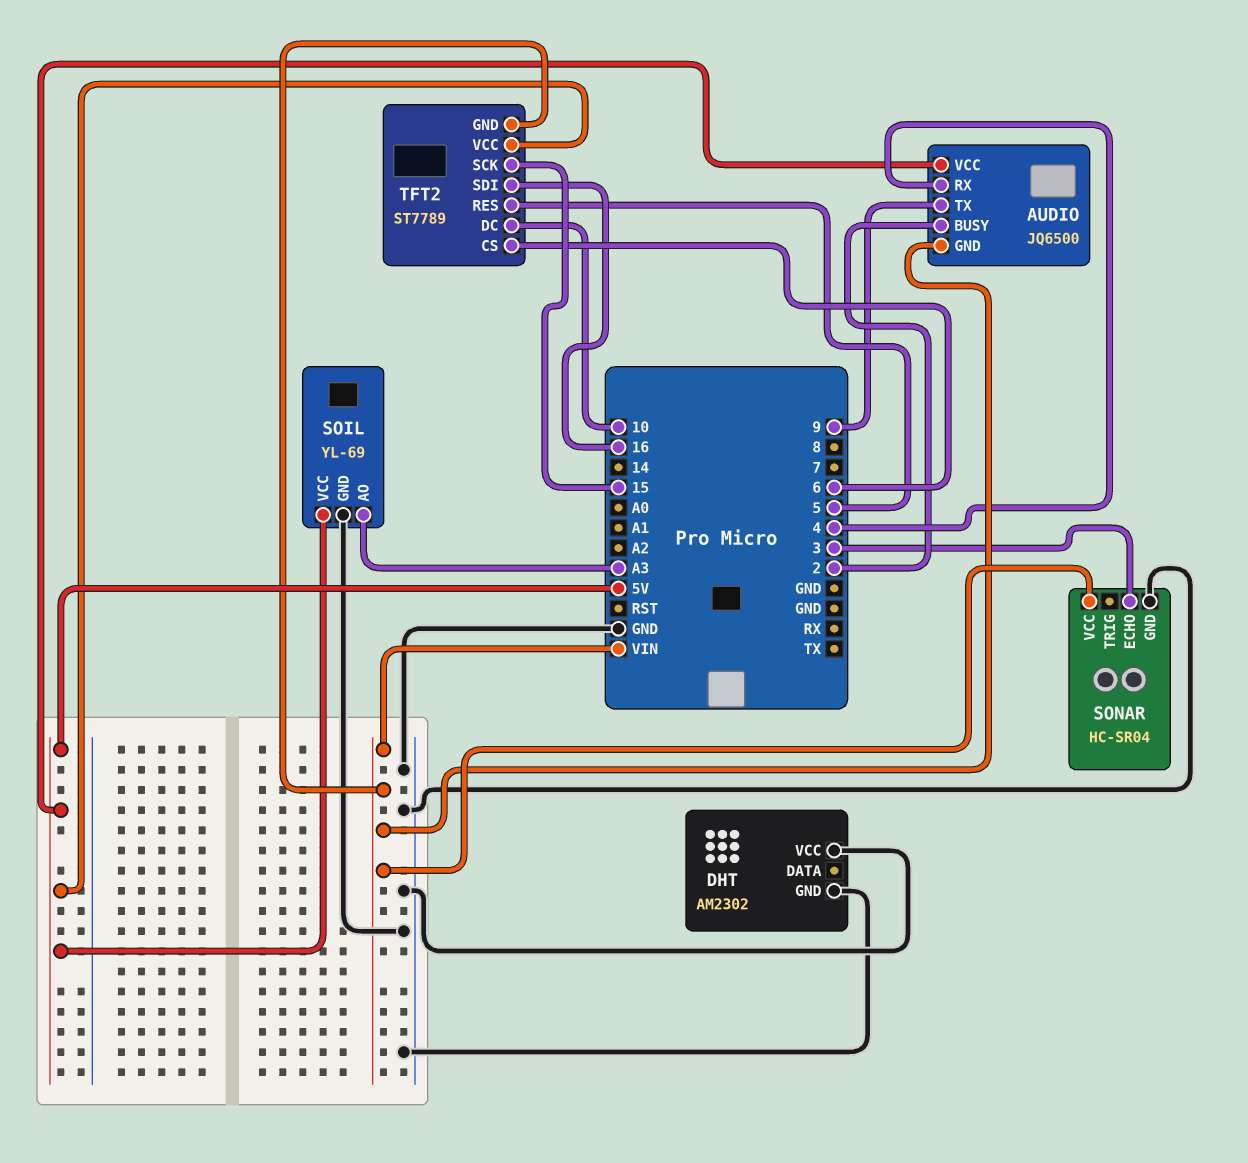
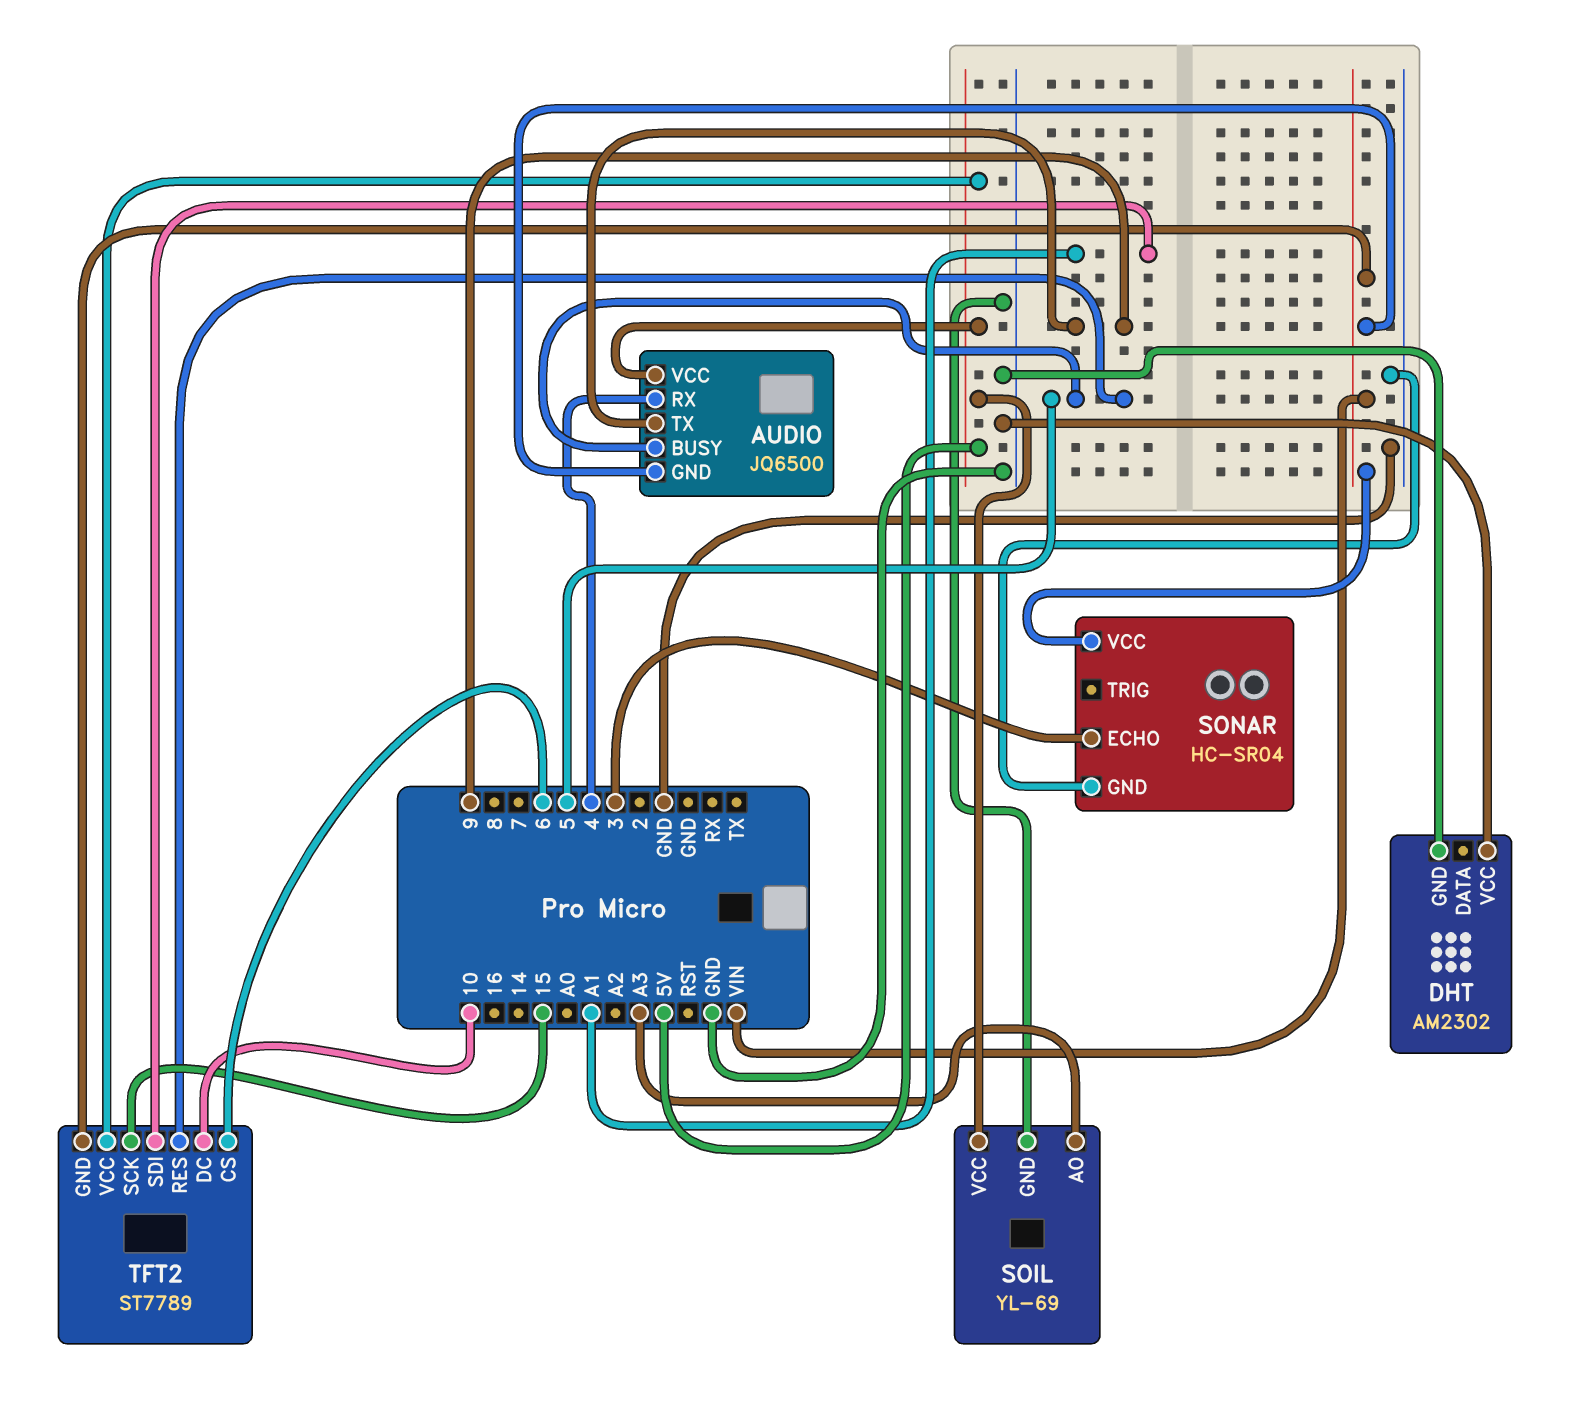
AUDIO pin BUSY: 2 -> 5
TFT2 pin SDI: 16 -> A1

